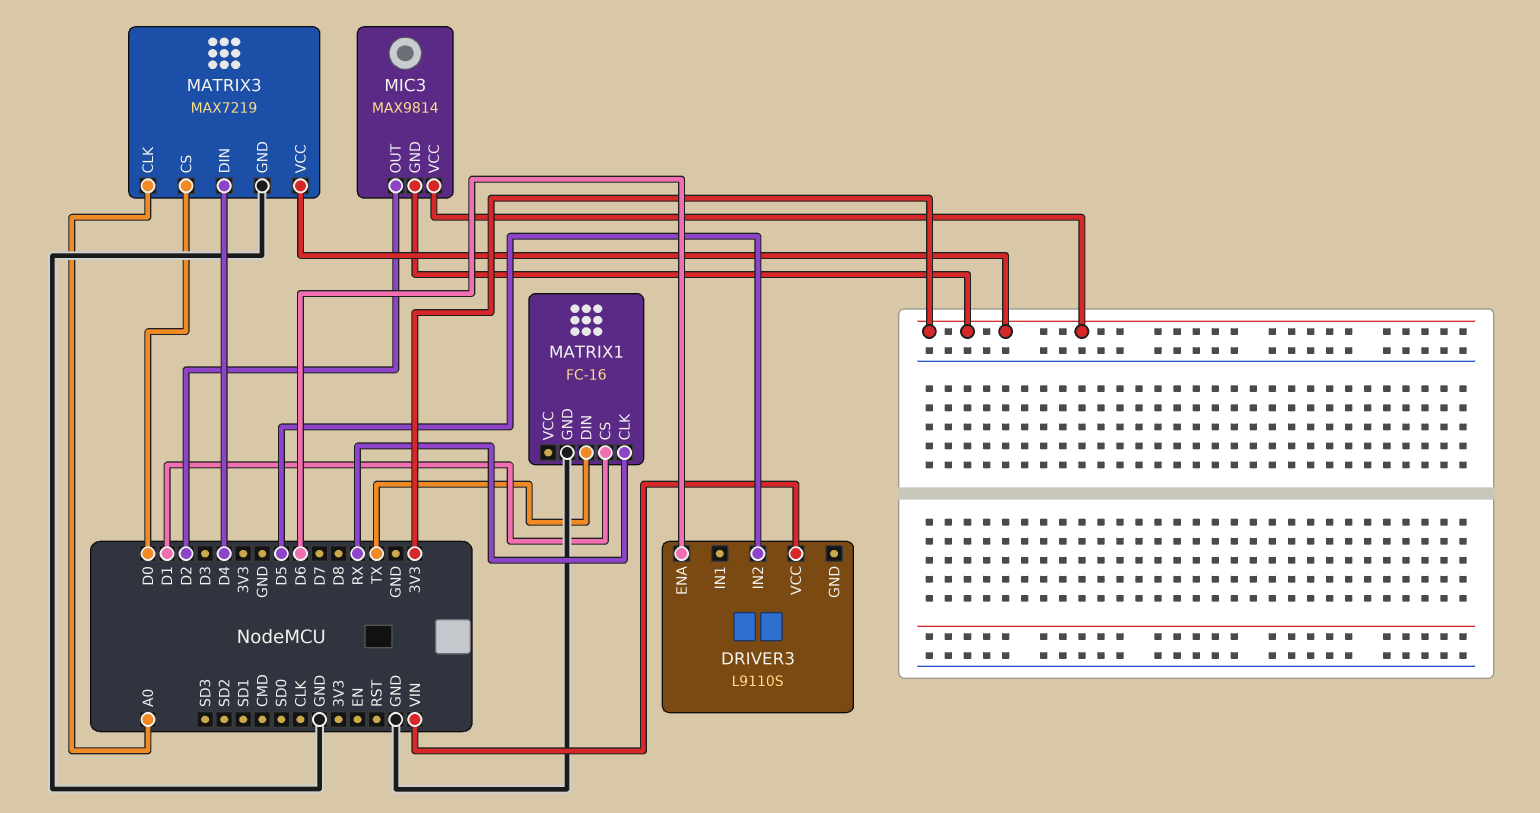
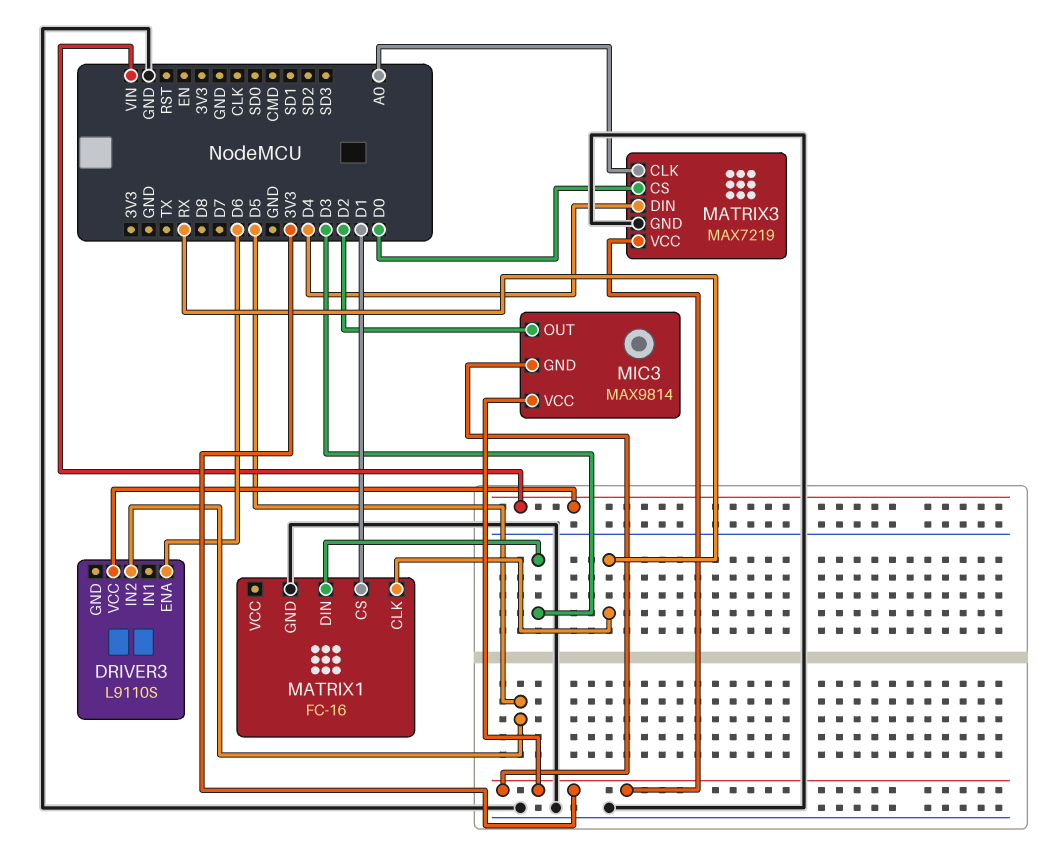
MATRIX1 pin DIN: TX -> D3

